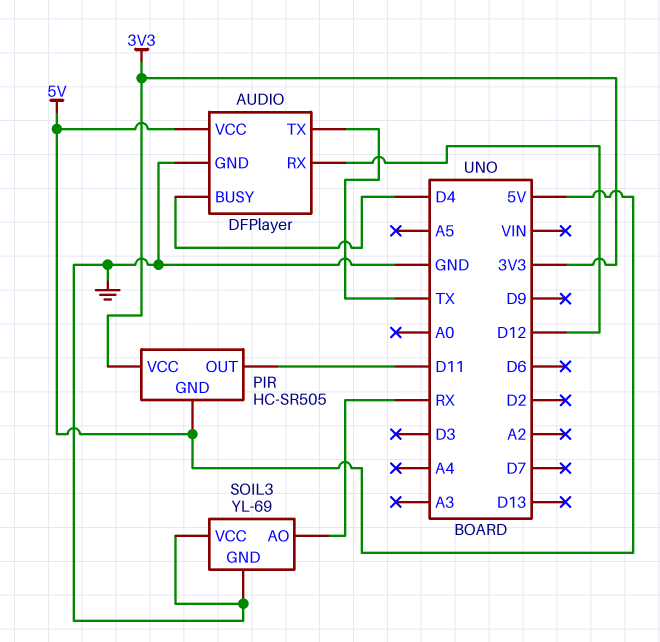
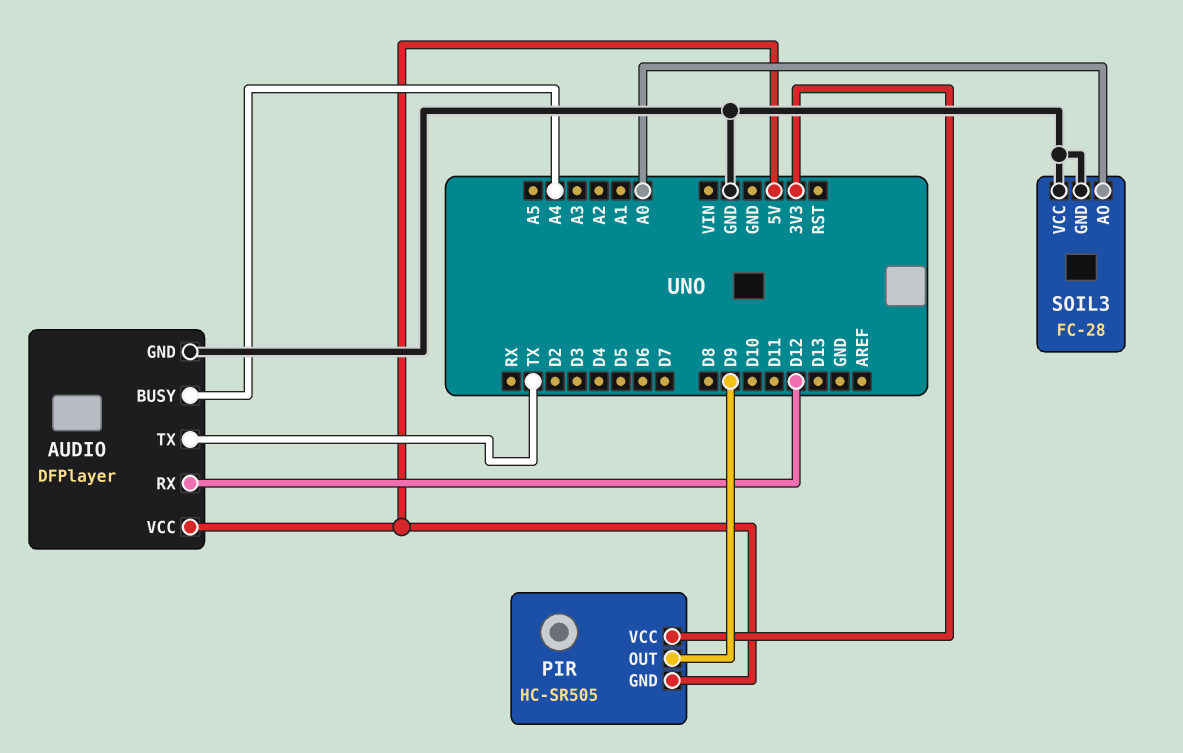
AUDIO pin BUSY: D4 -> A4
PIR pin OUT: D11 -> D9
SOIL3: YL-69 -> FC-28
SOIL3 pin AO: RX -> A0

